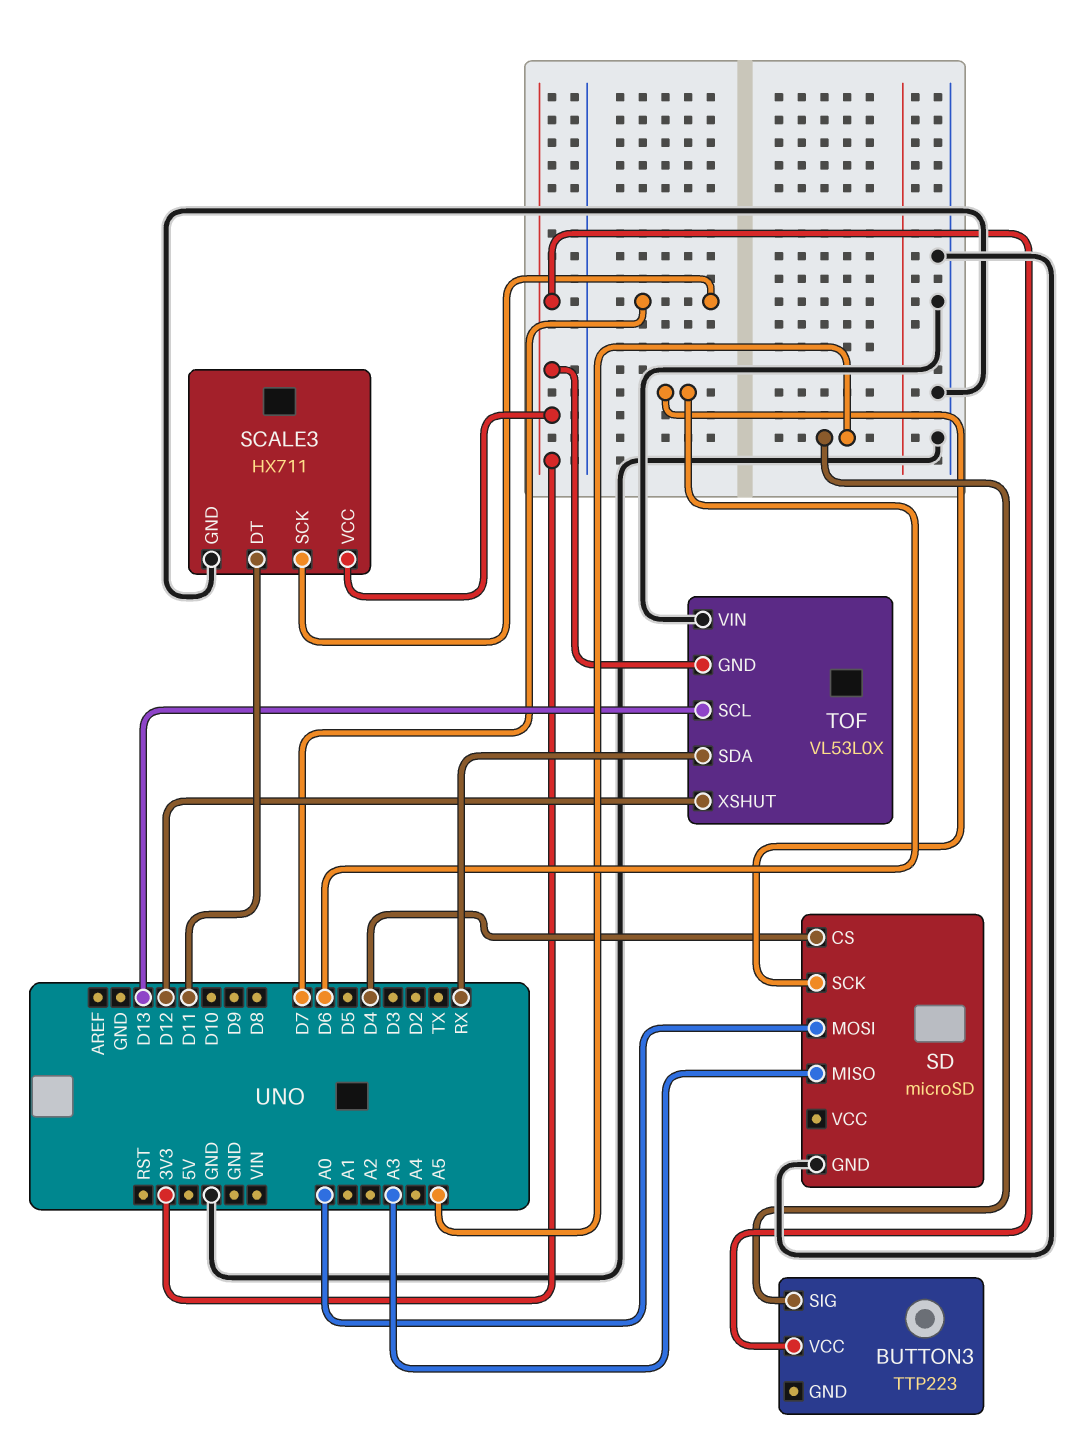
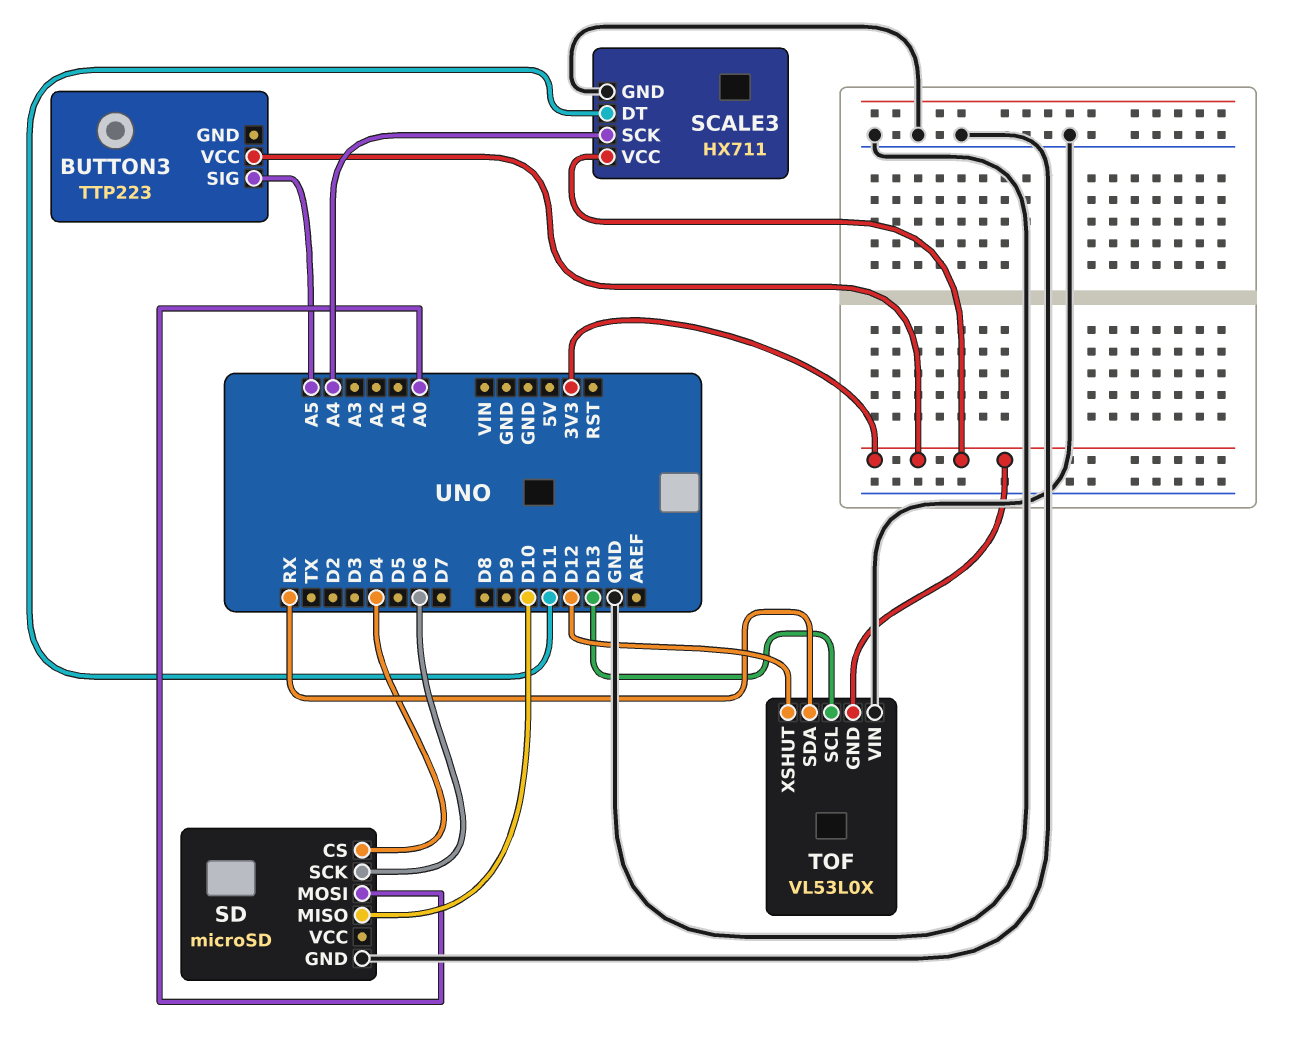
SCALE3 pin SCK: D7 -> A4
SD pin MISO: A3 -> D10

